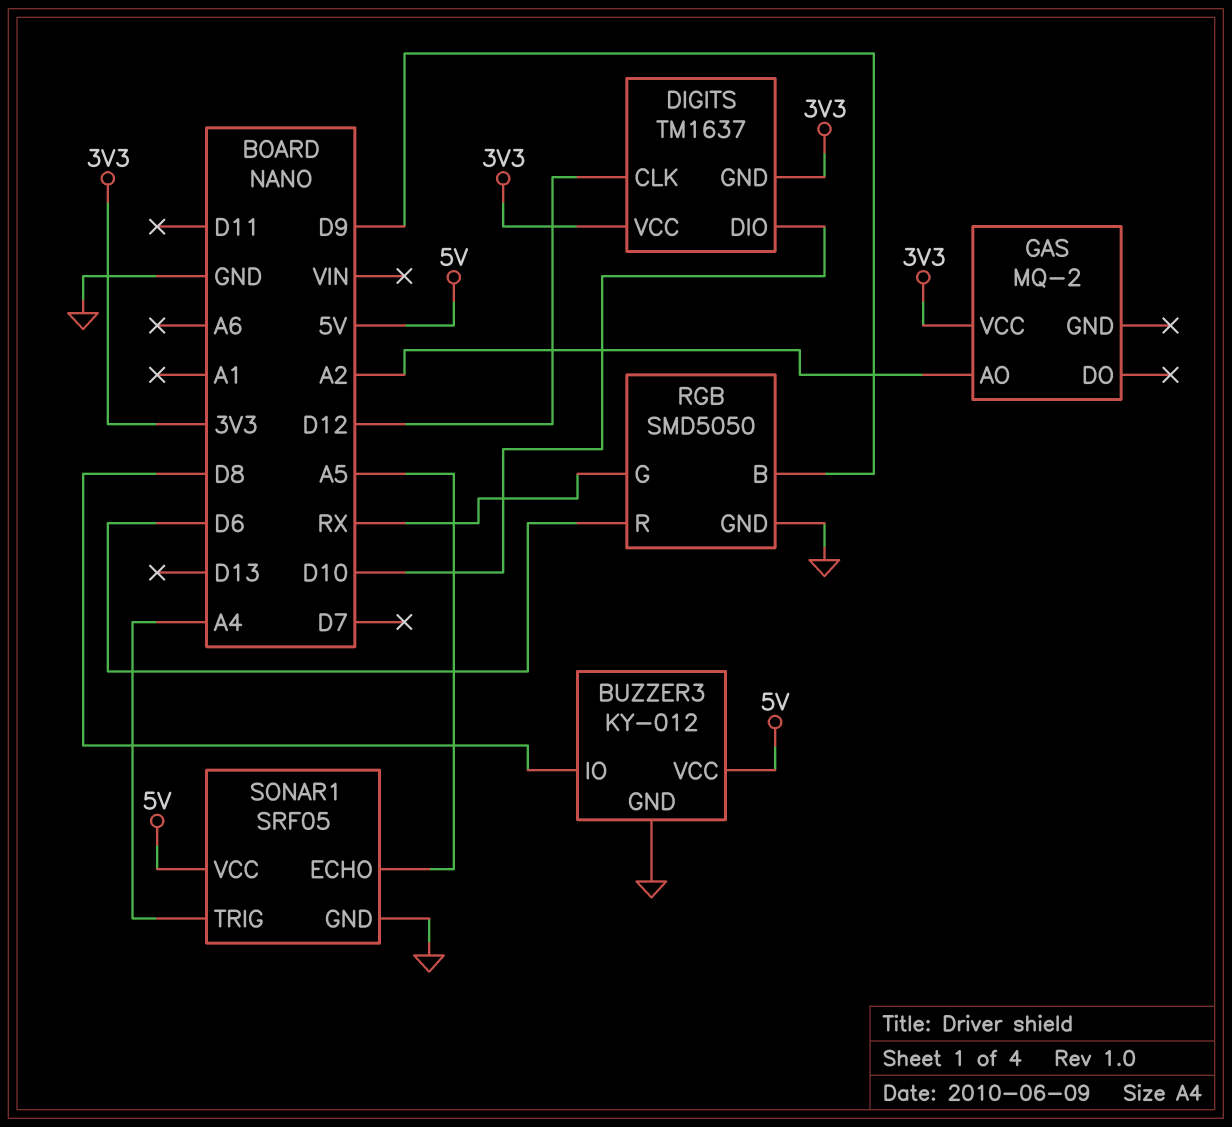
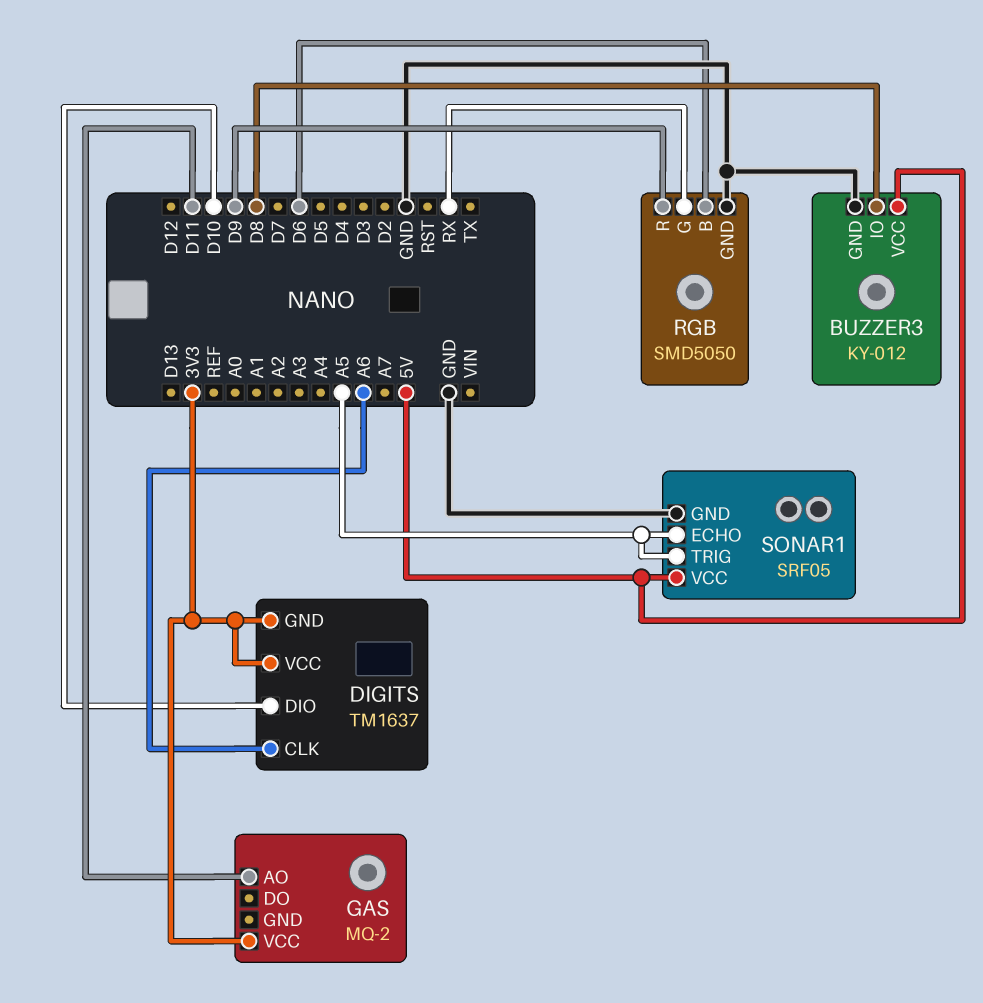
DIGITS pin CLK: D12 -> A6
GAS pin AO: A2 -> D11
RGB pin B: D9 -> D6
RGB pin R: D6 -> D9
SONAR1 pin TRIG: A4 -> A5

